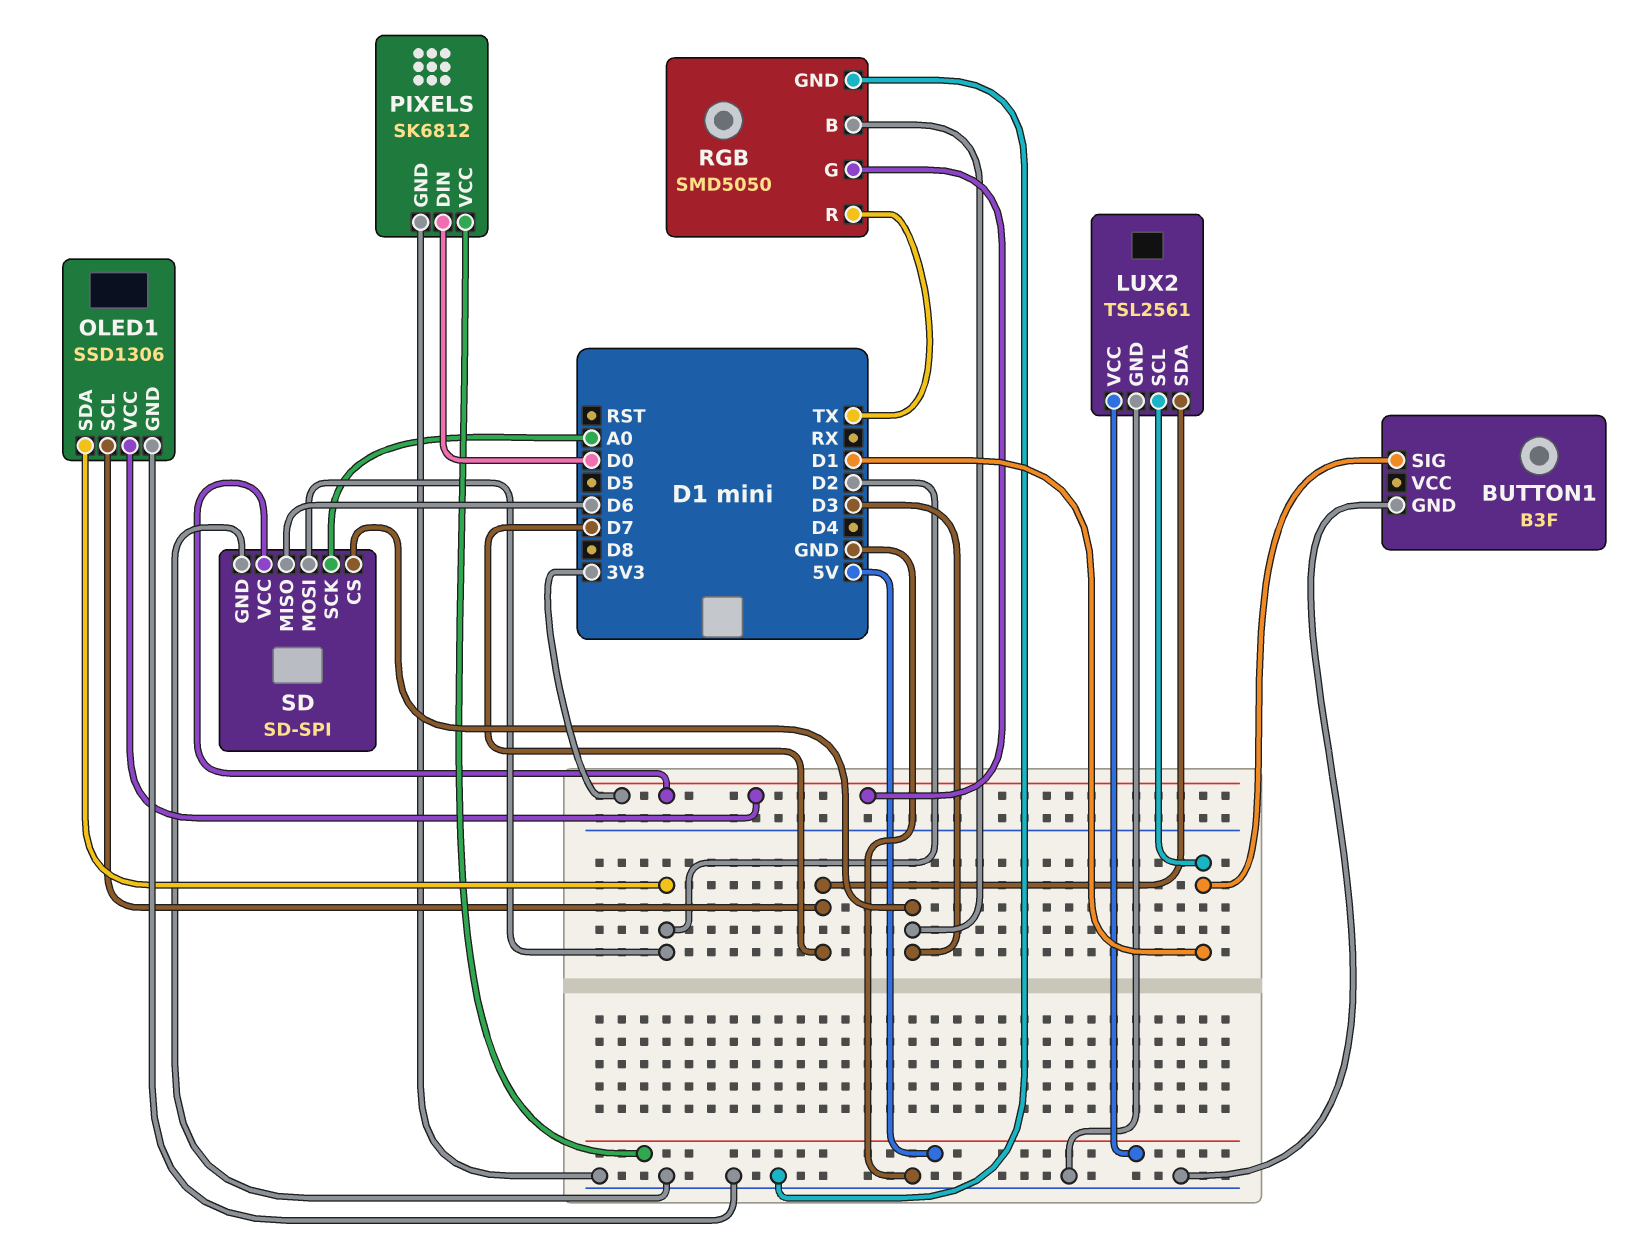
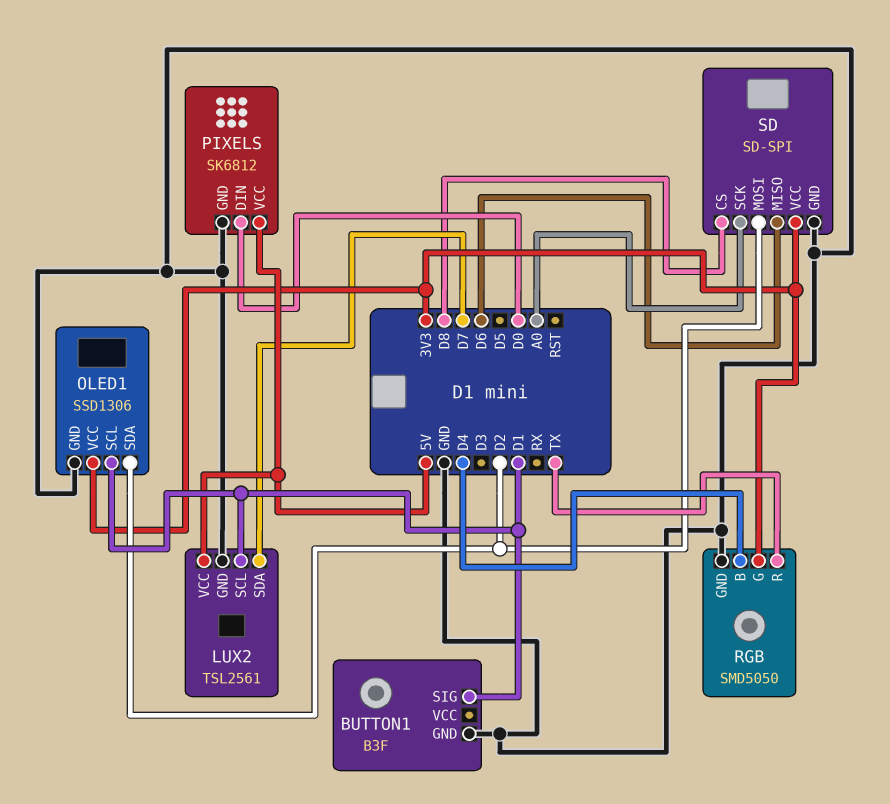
OLED1 pin SCL: D7 -> D1
RGB pin B: D3 -> D4
SD pin CS: D3 -> D8

